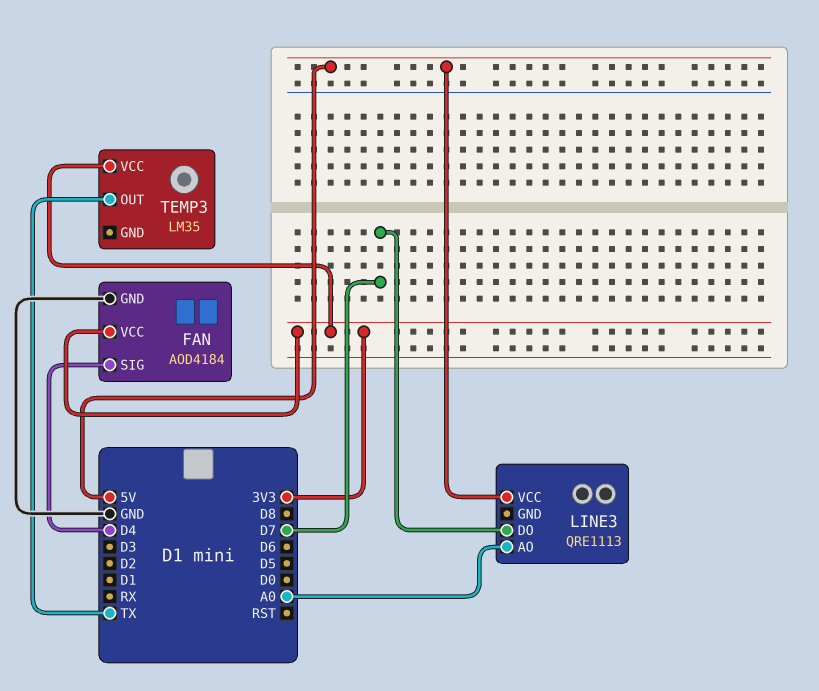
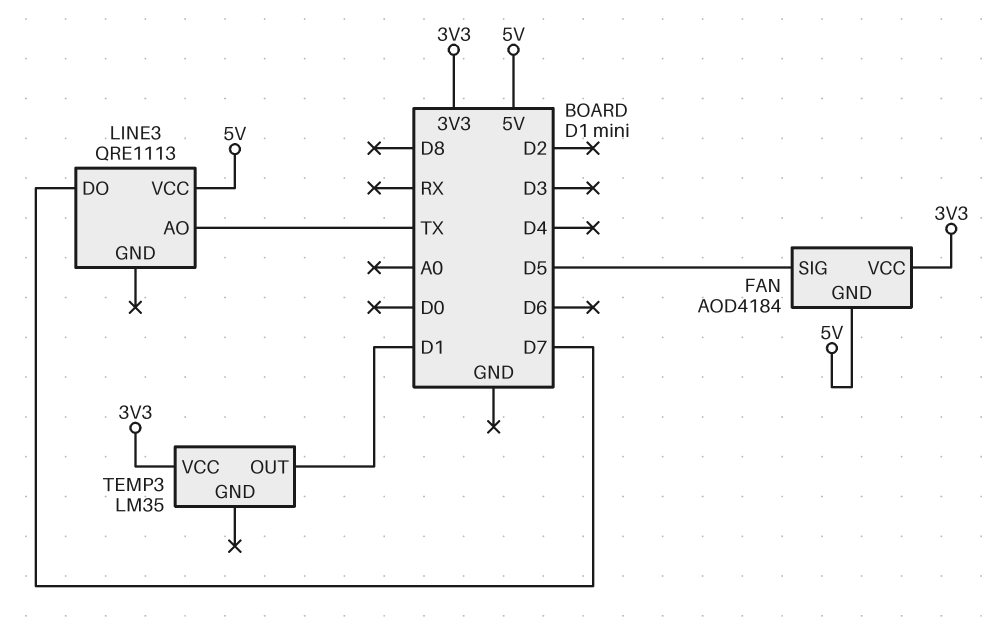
FAN pin GND: GND -> 5V
FAN pin SIG: D4 -> D5
LINE3 pin AO: A0 -> TX
TEMP3 pin OUT: TX -> D1

